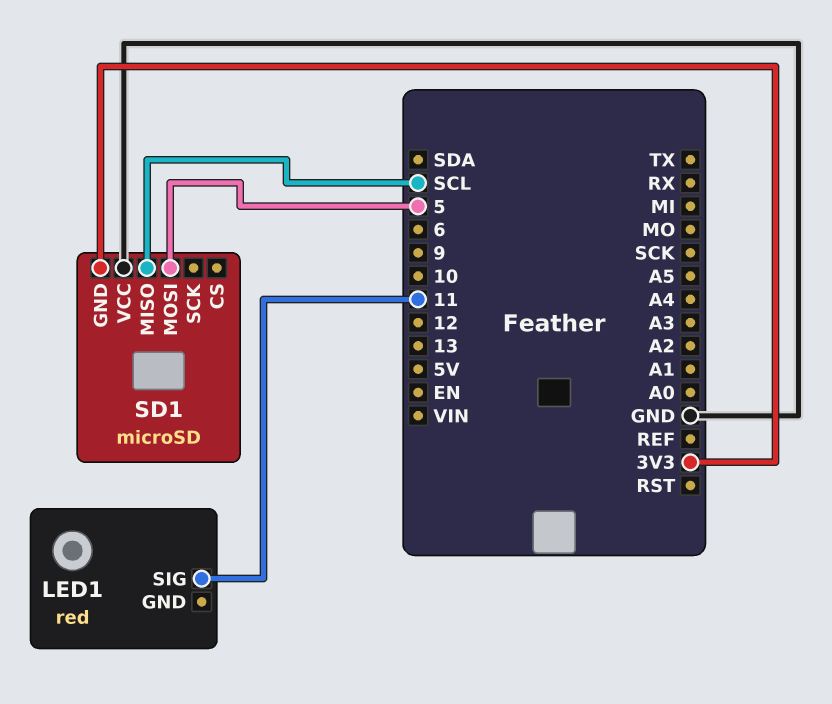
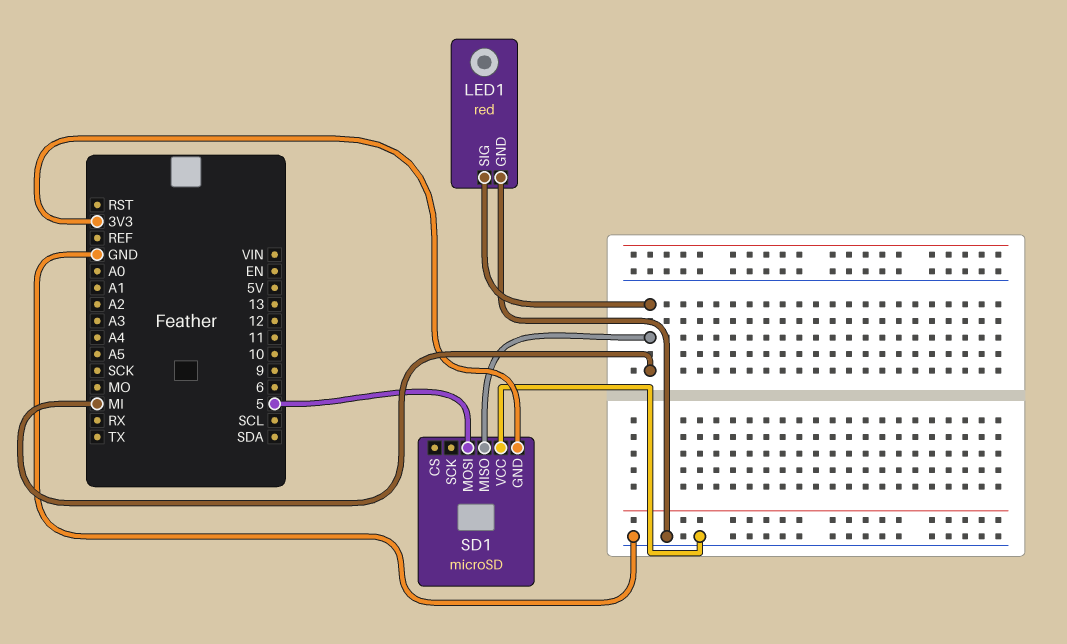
LED1 pin GND: none -> GND
LED1 pin SIG: 11 -> MI
SD1 pin MISO: SCL -> MI

